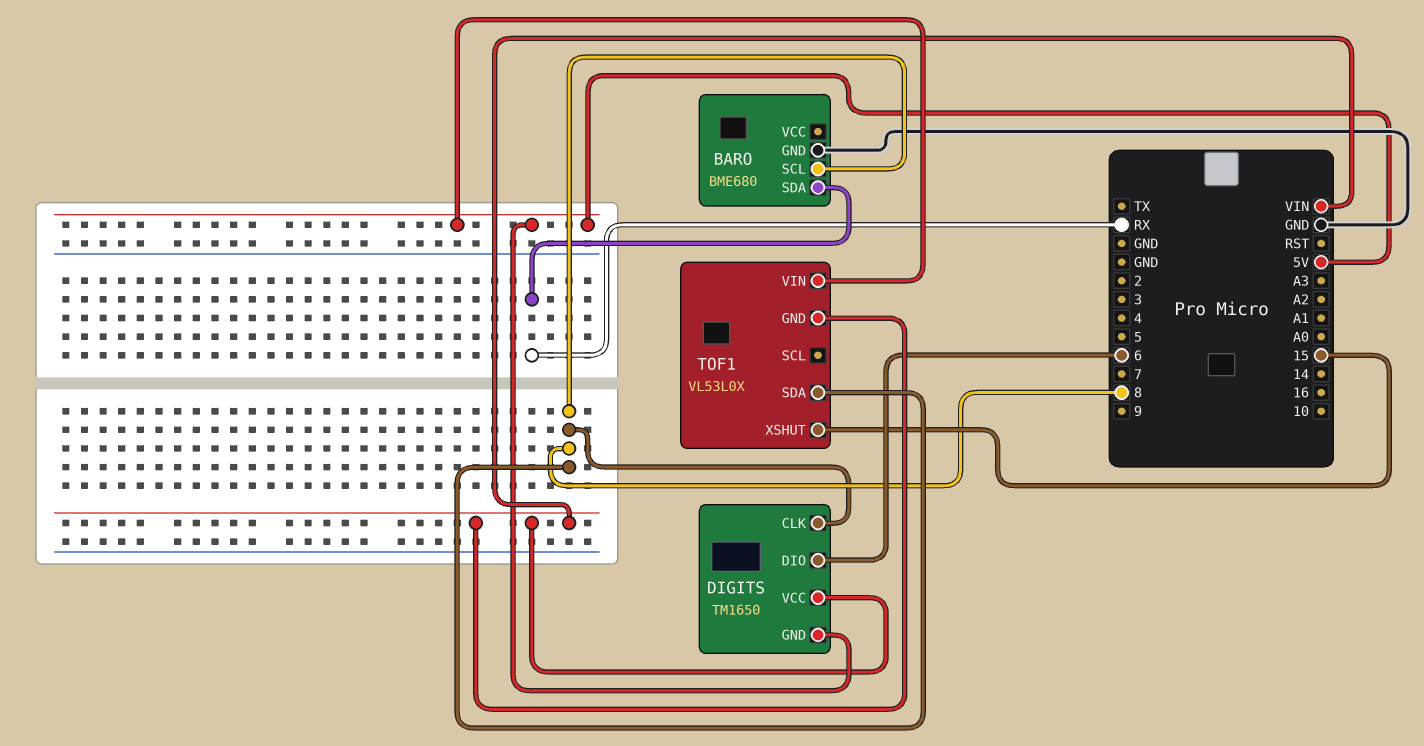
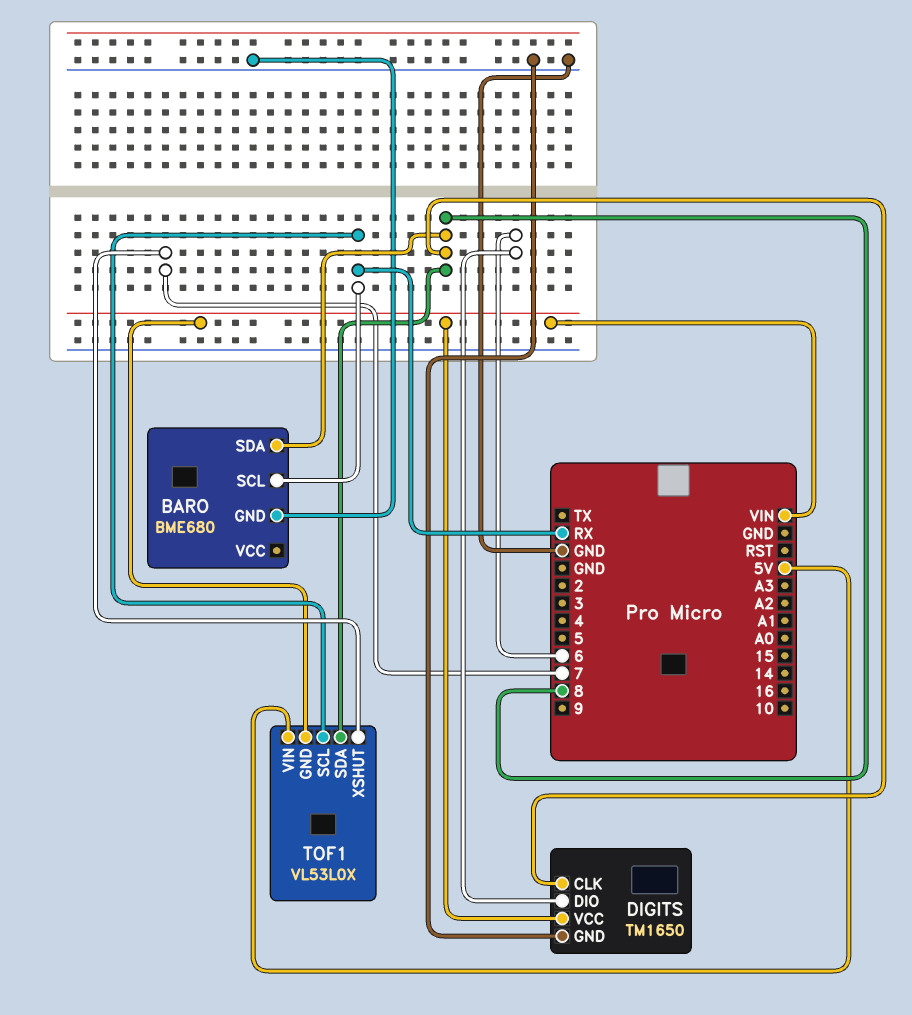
BARO pin SCL: 8 -> RX
BARO pin SDA: RX -> 8
DIGITS pin GND: 5V -> GND
TOF1 pin SCL: none -> RX
TOF1 pin XSHUT: 15 -> 7

